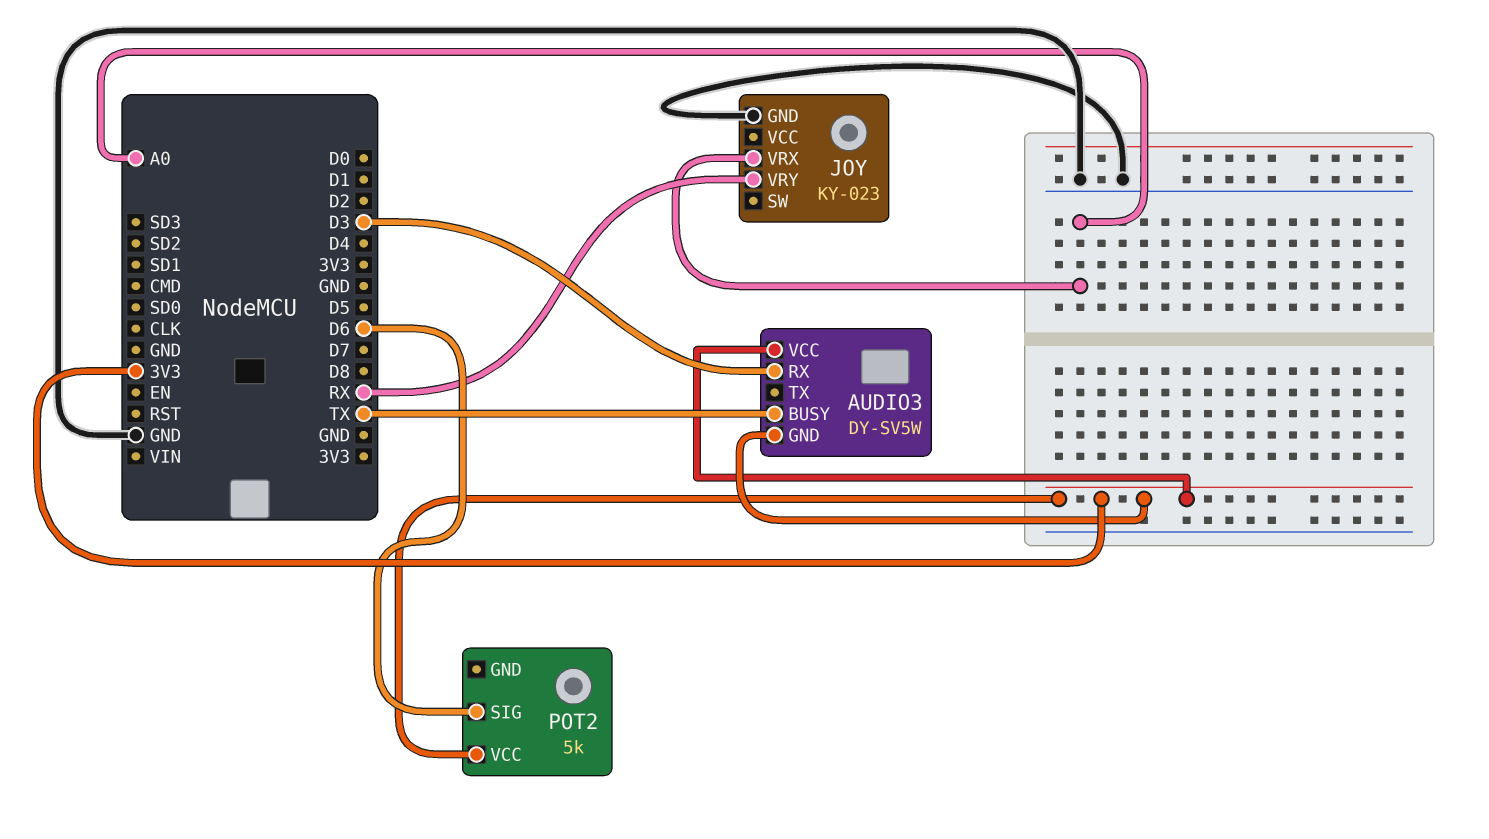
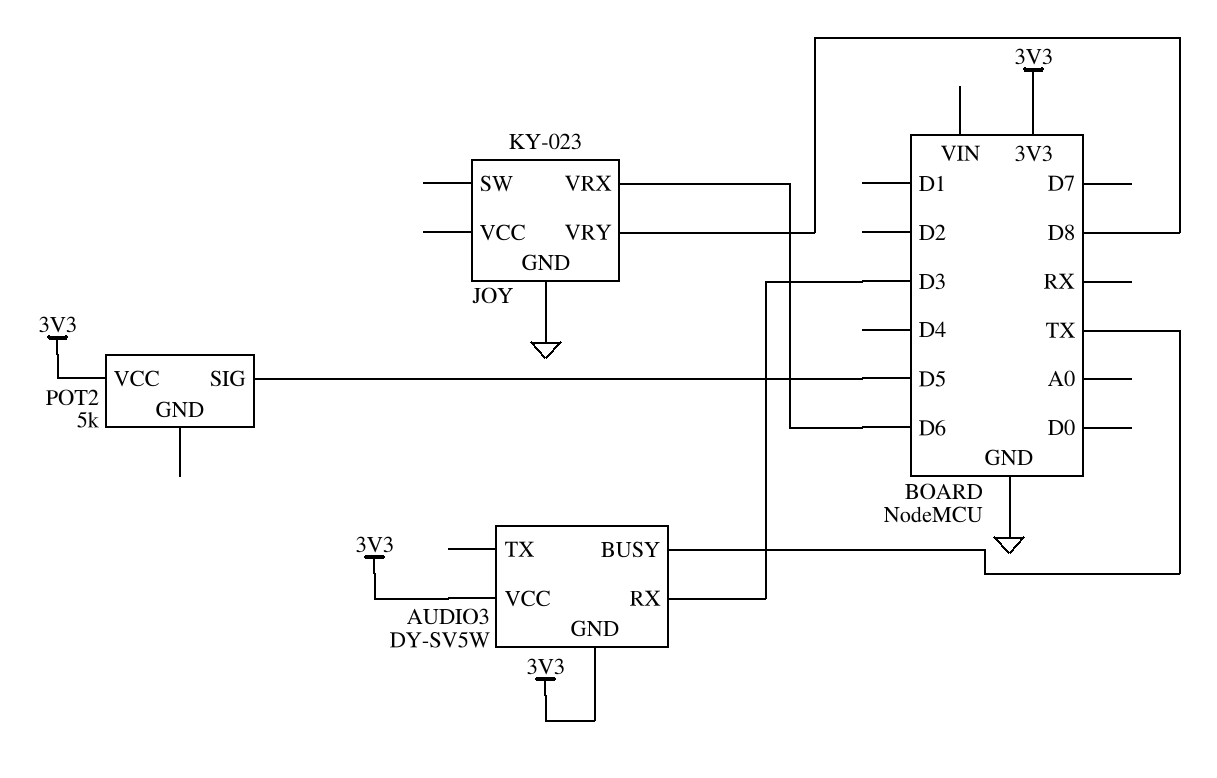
JOY pin VRX: A0 -> D6
JOY pin VRY: RX -> D8
POT2 pin SIG: D6 -> D5

